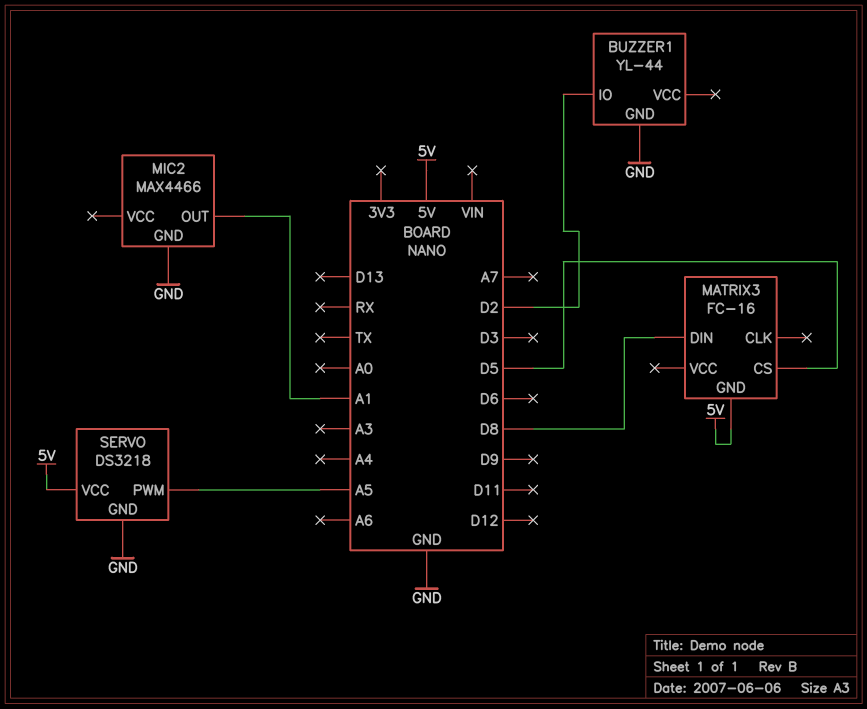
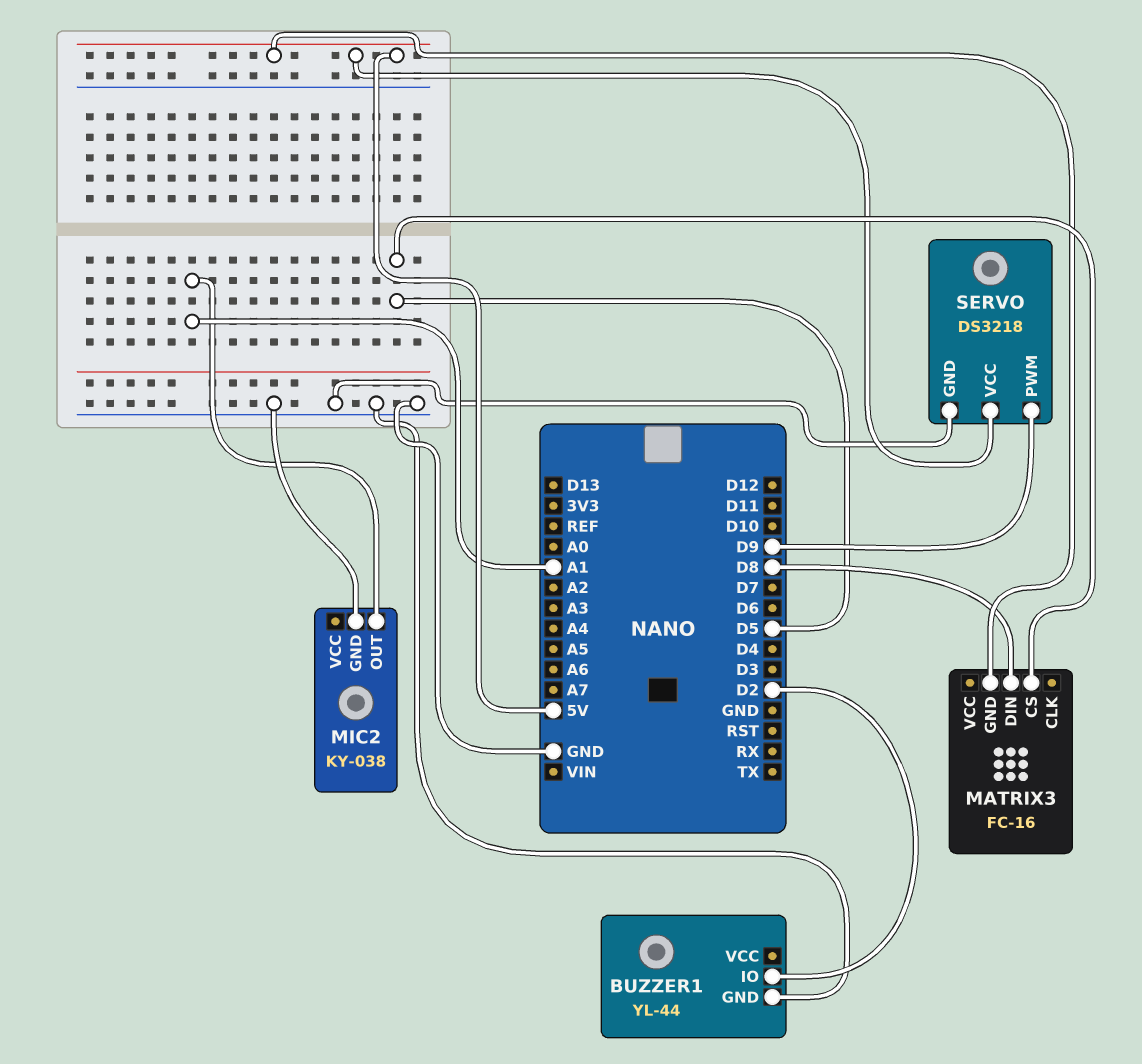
MIC2: MAX4466 -> KY-038
SERVO pin PWM: A5 -> D9

